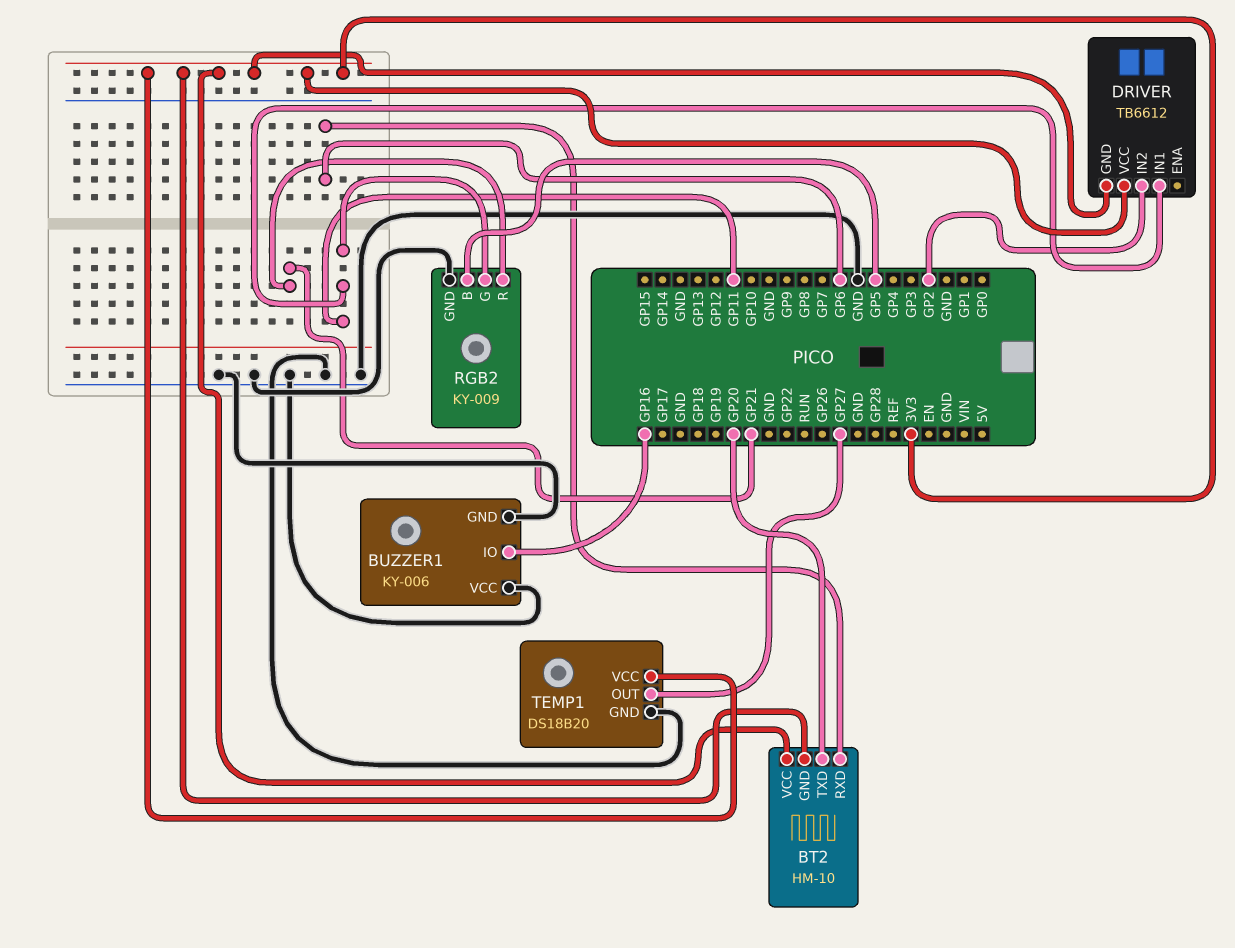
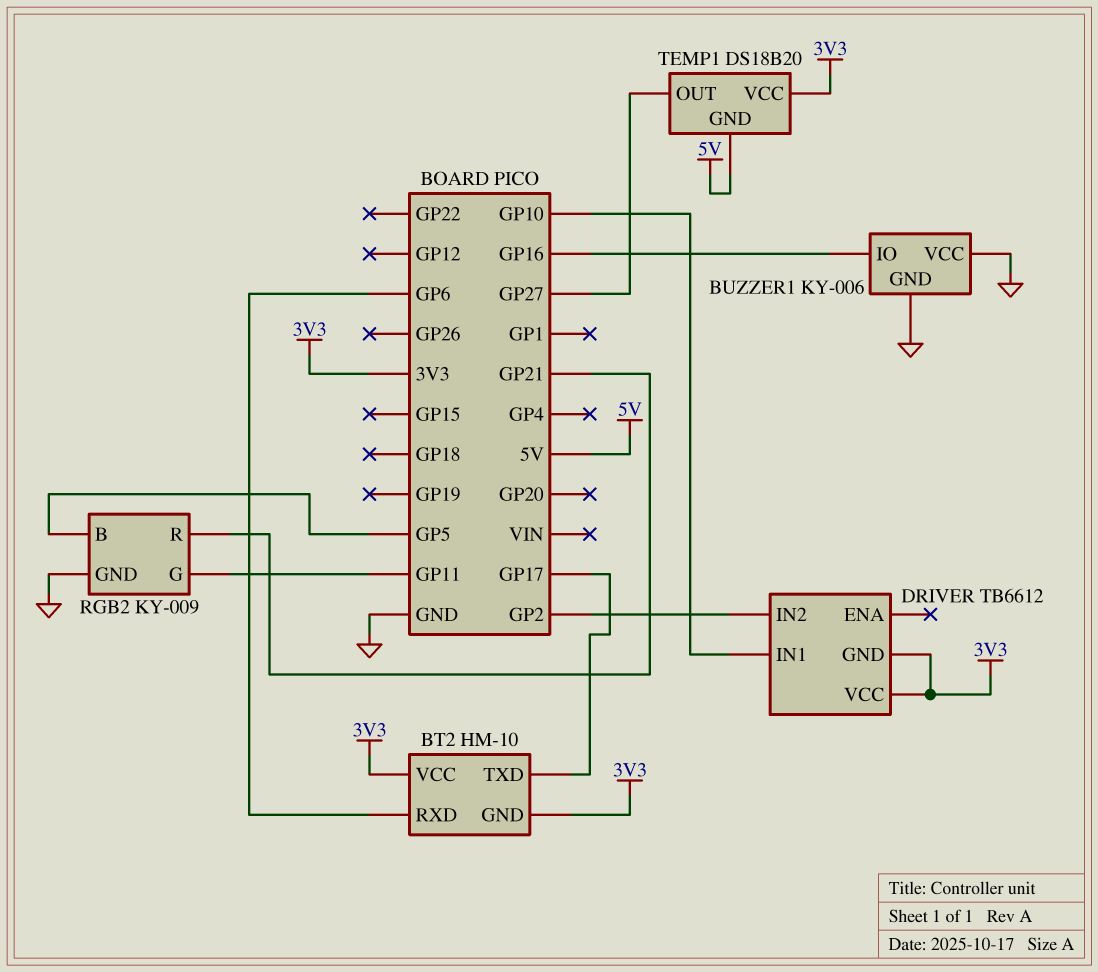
BT2 pin TXD: GP20 -> GP17
DRIVER pin IN1: GP11 -> GP10
TEMP1 pin GND: GND -> 5V

